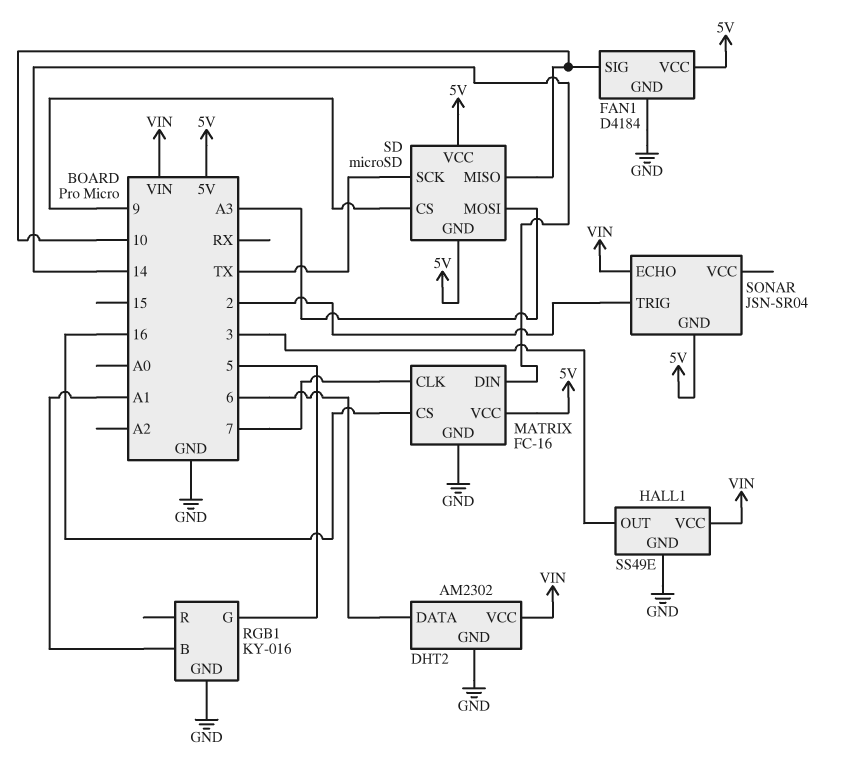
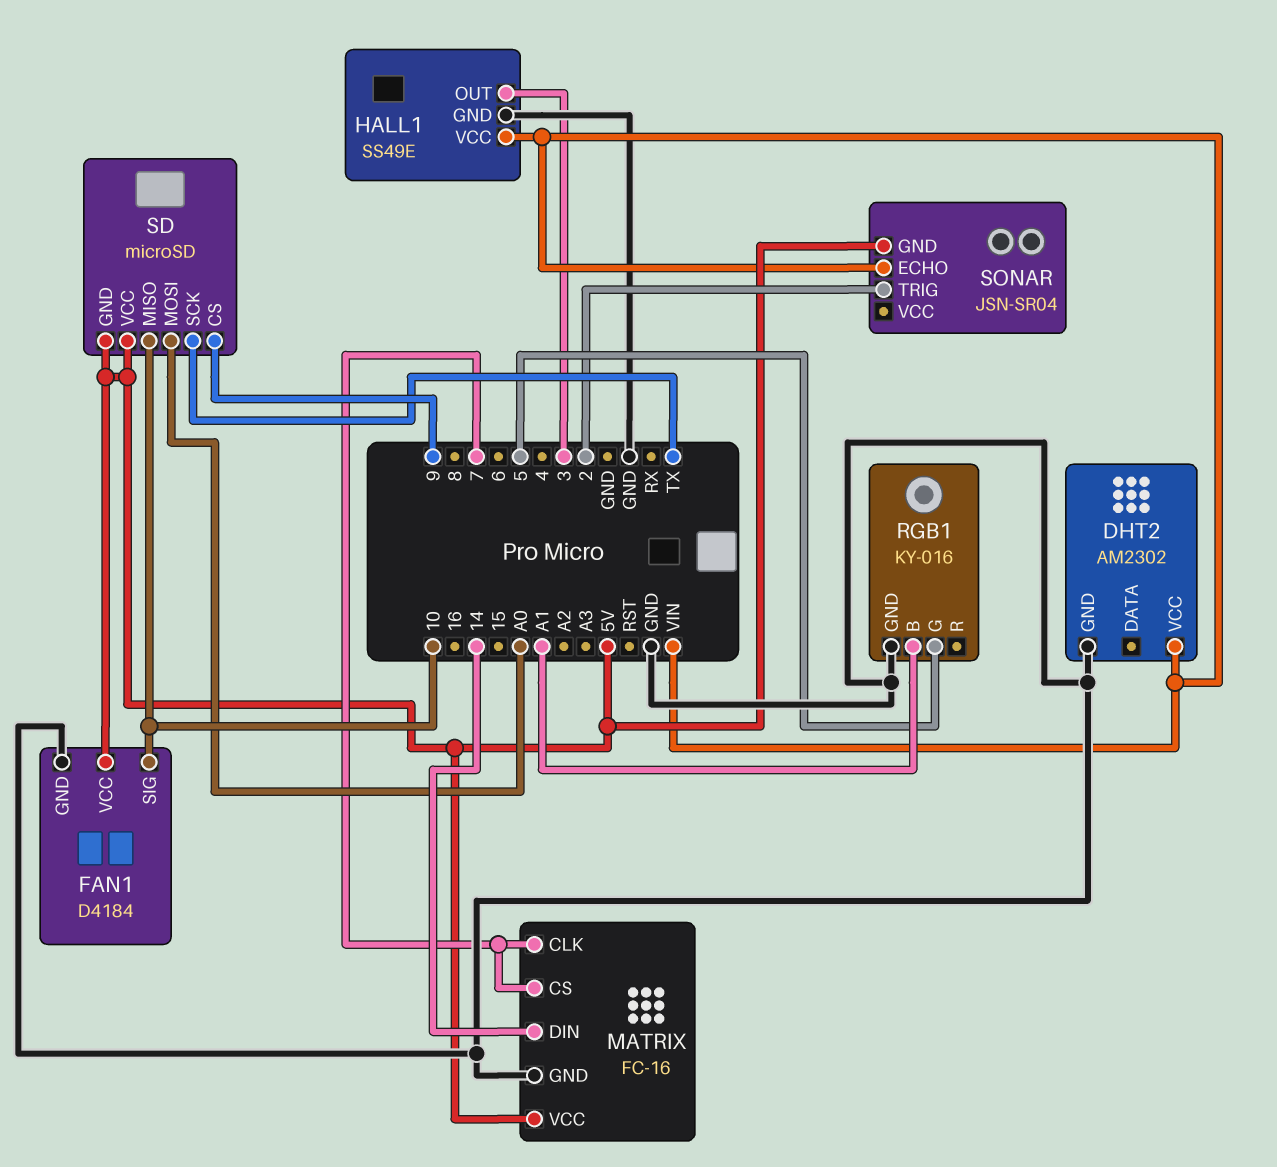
DHT2 pin DATA: 6 -> none
MATRIX pin CS: 16 -> 7
SD pin MOSI: A3 -> A0

